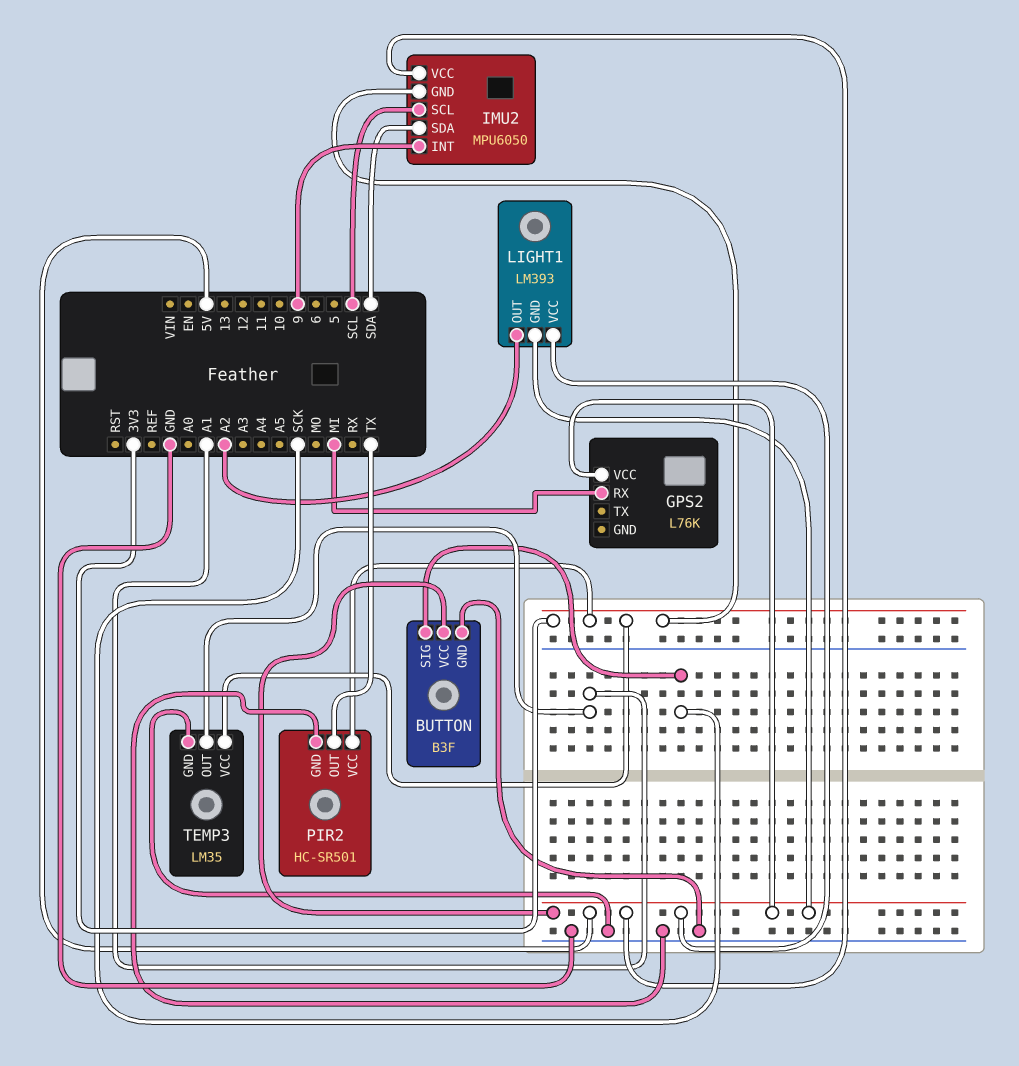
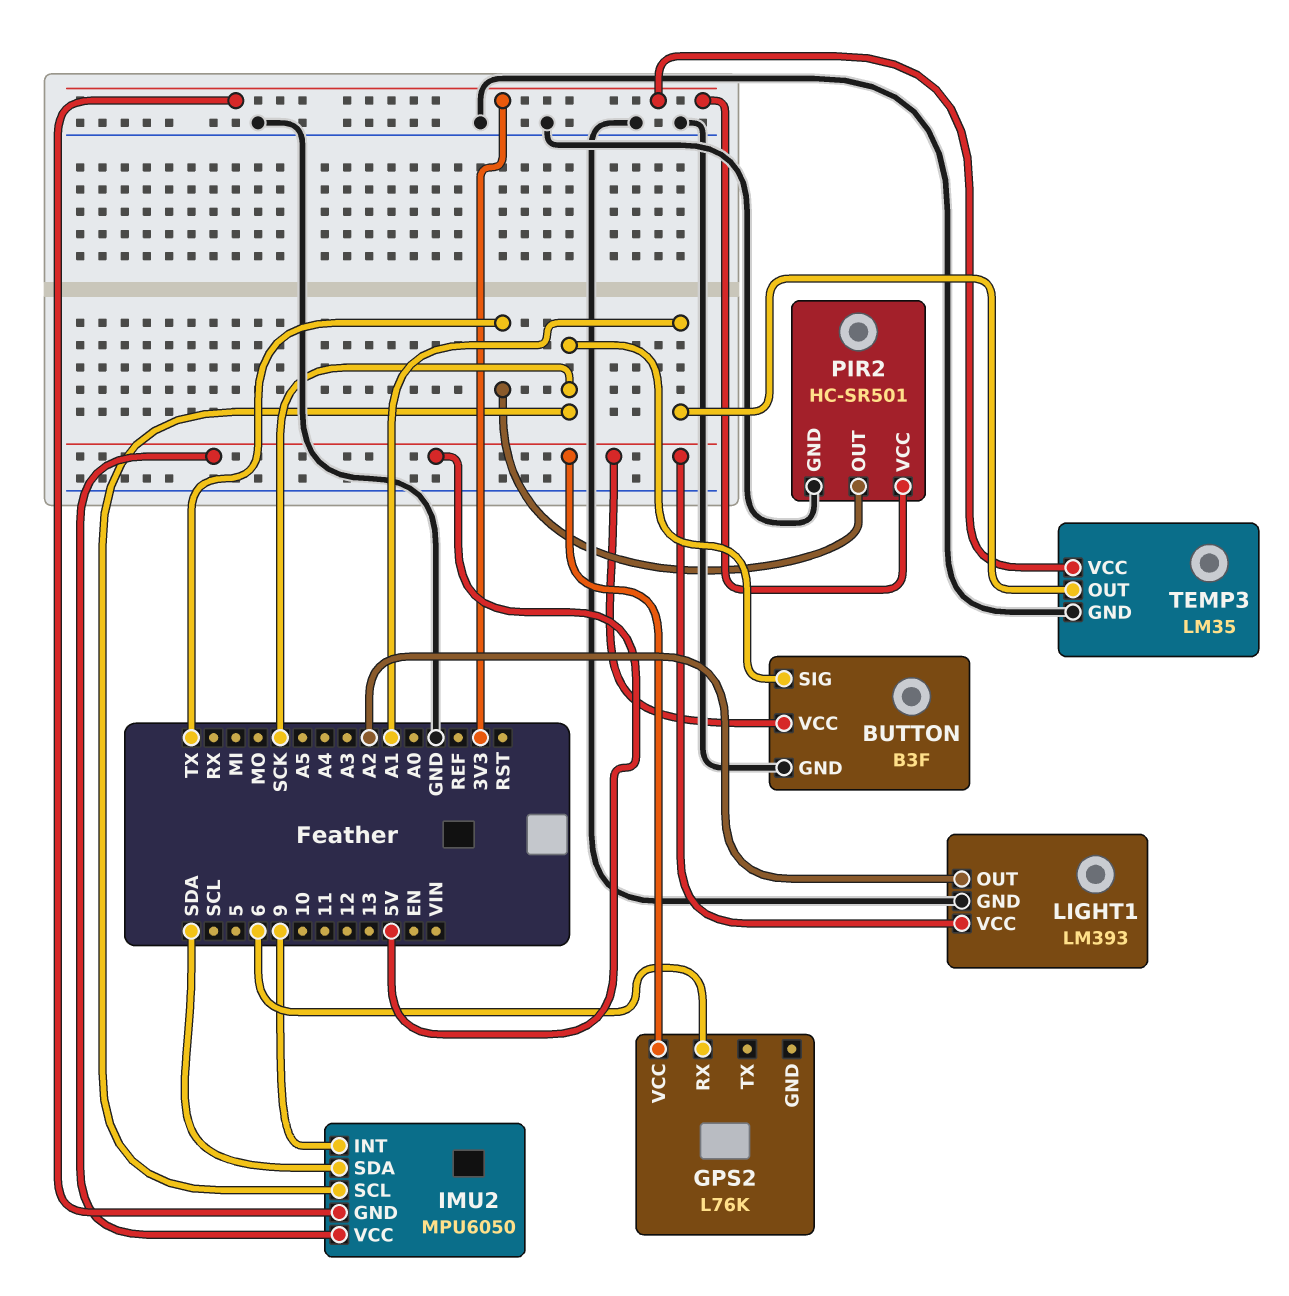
GPS2 pin RX: MI -> 6
IMU2 pin SCL: SCL -> SCK
LIGHT1 pin GND: 5V -> GND

